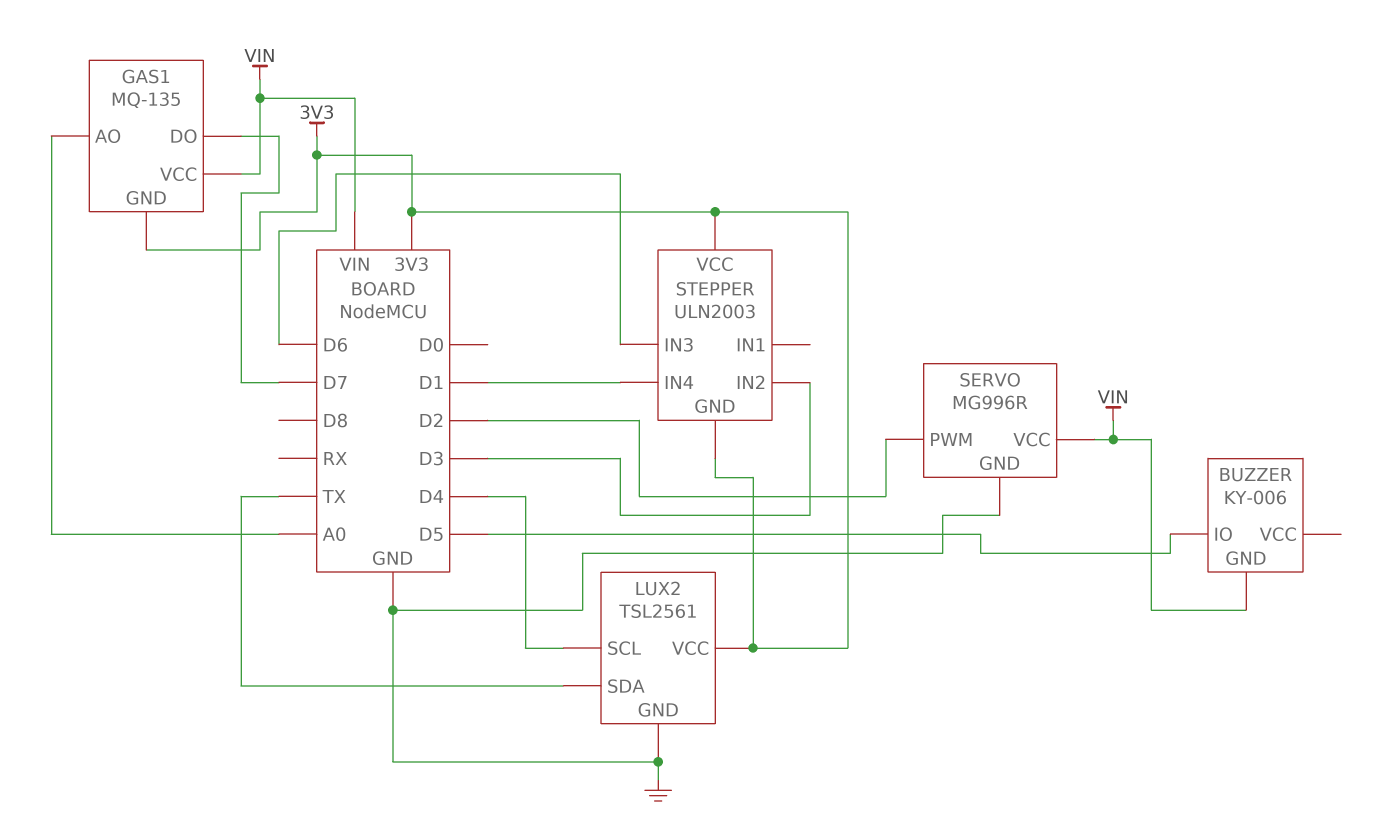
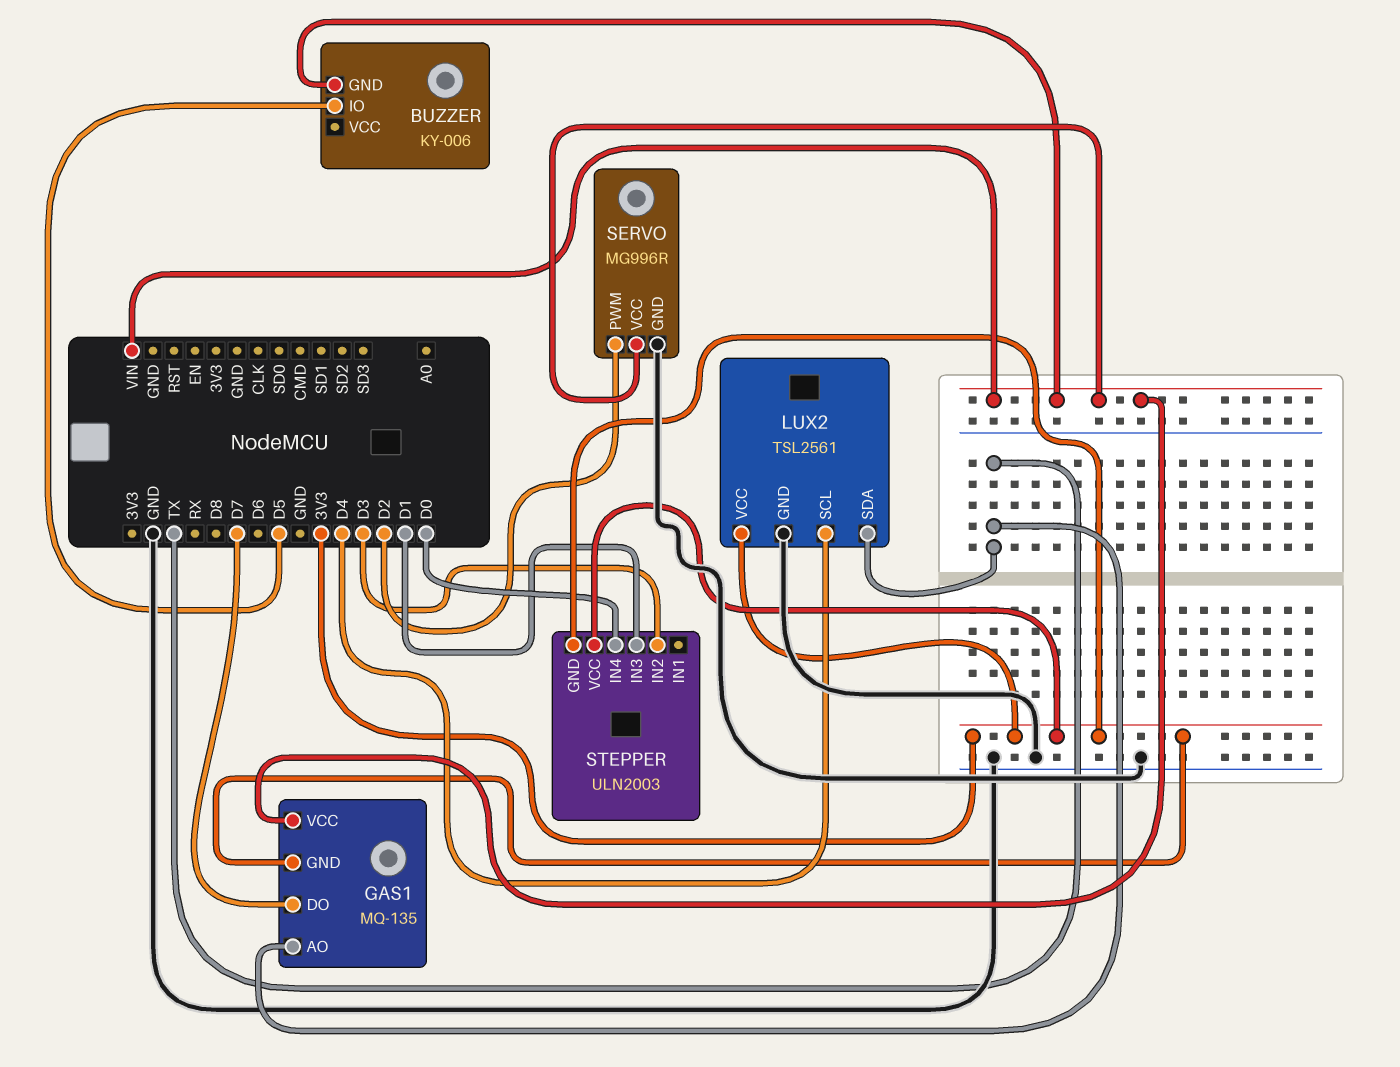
GAS1 pin AO: A0 -> TX
STEPPER pin IN3: D6 -> D1
STEPPER pin IN4: D1 -> D0

